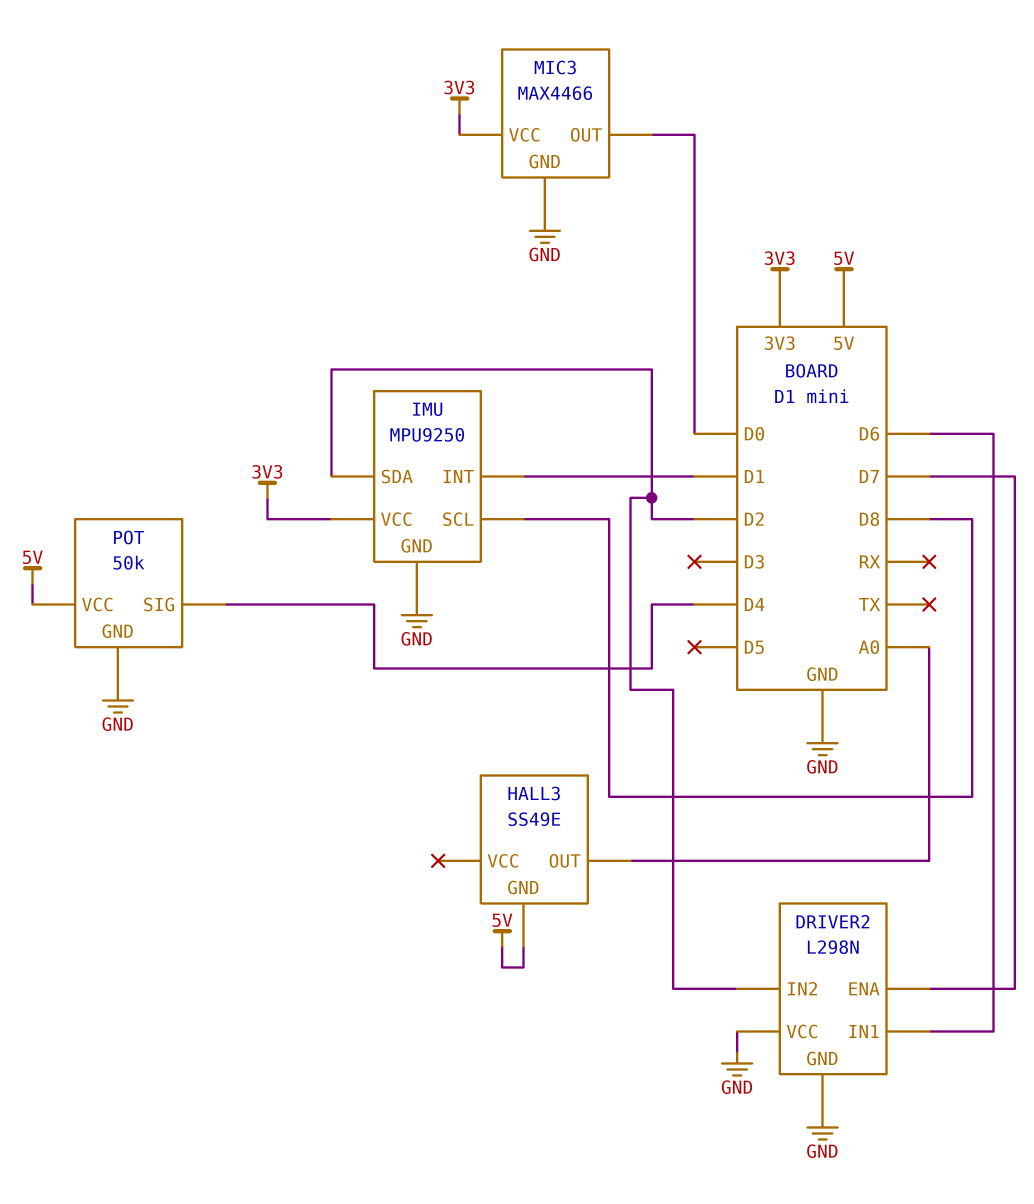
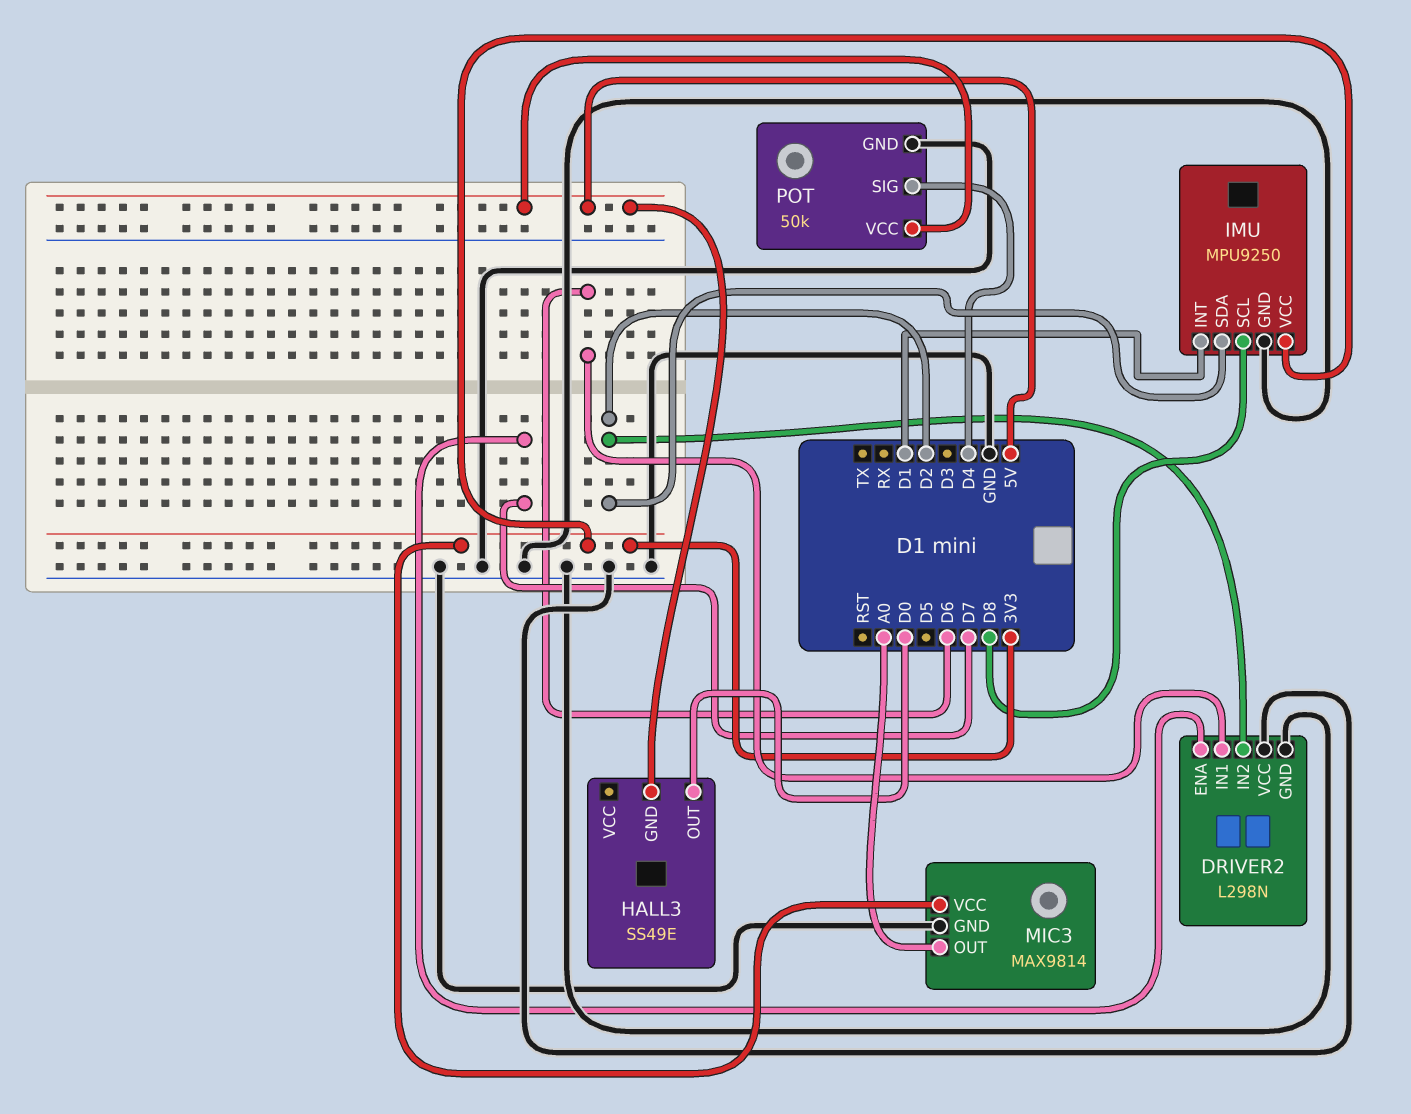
HALL3 pin OUT: A0 -> D0
MIC3: MAX4466 -> MAX9814
MIC3 pin OUT: D0 -> A0

